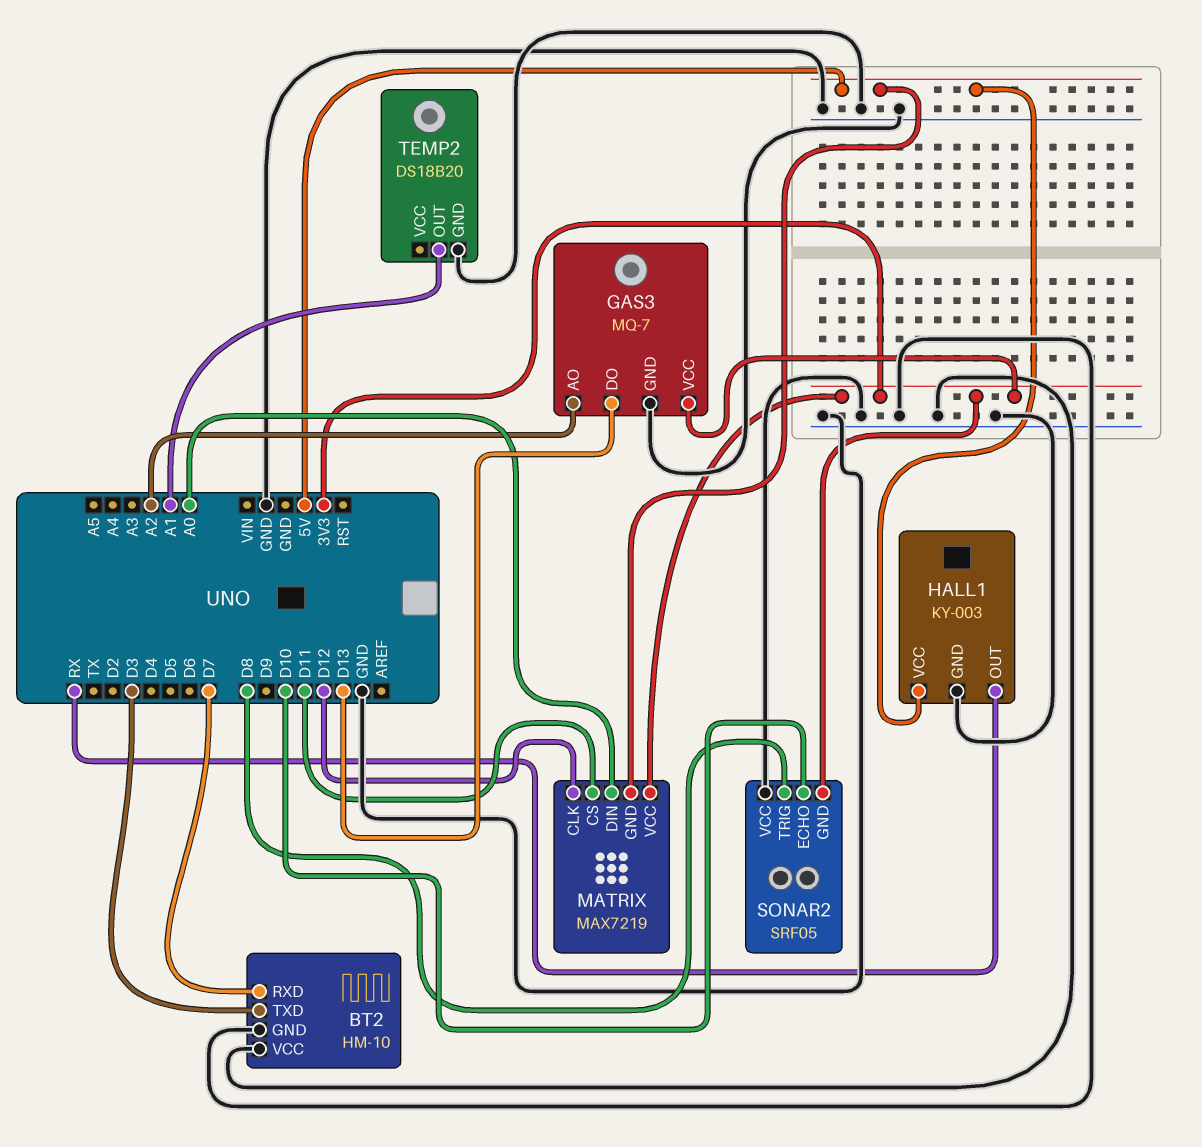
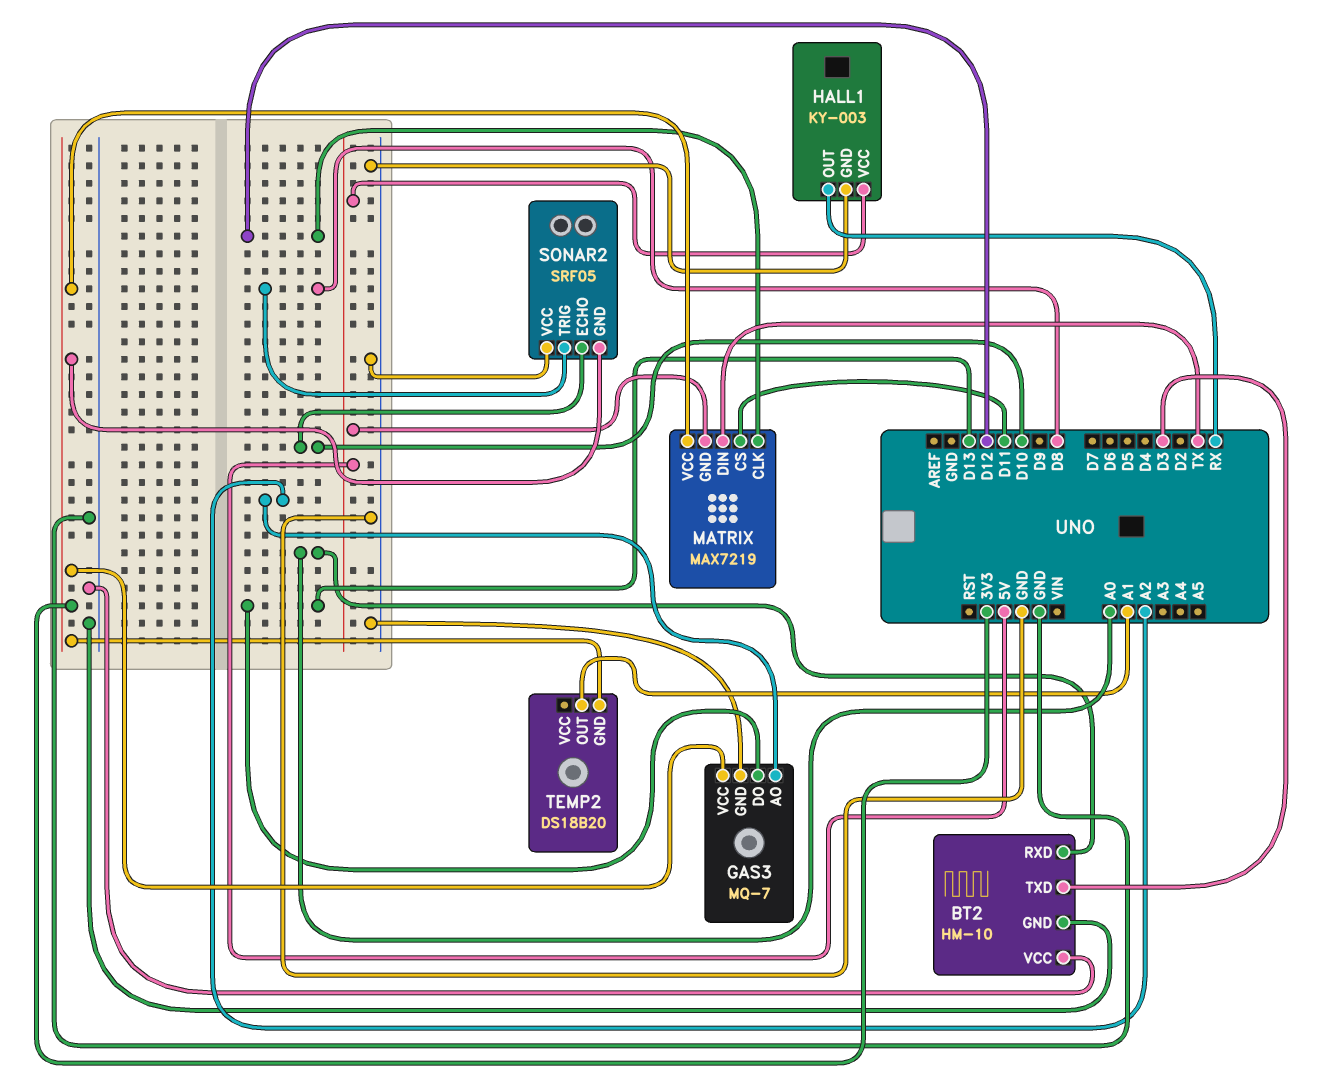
BT2 pin RXD: D7 -> A0
MATRIX pin DIN: A0 -> TX
TEMP2 pin GND: GND -> 3V3

